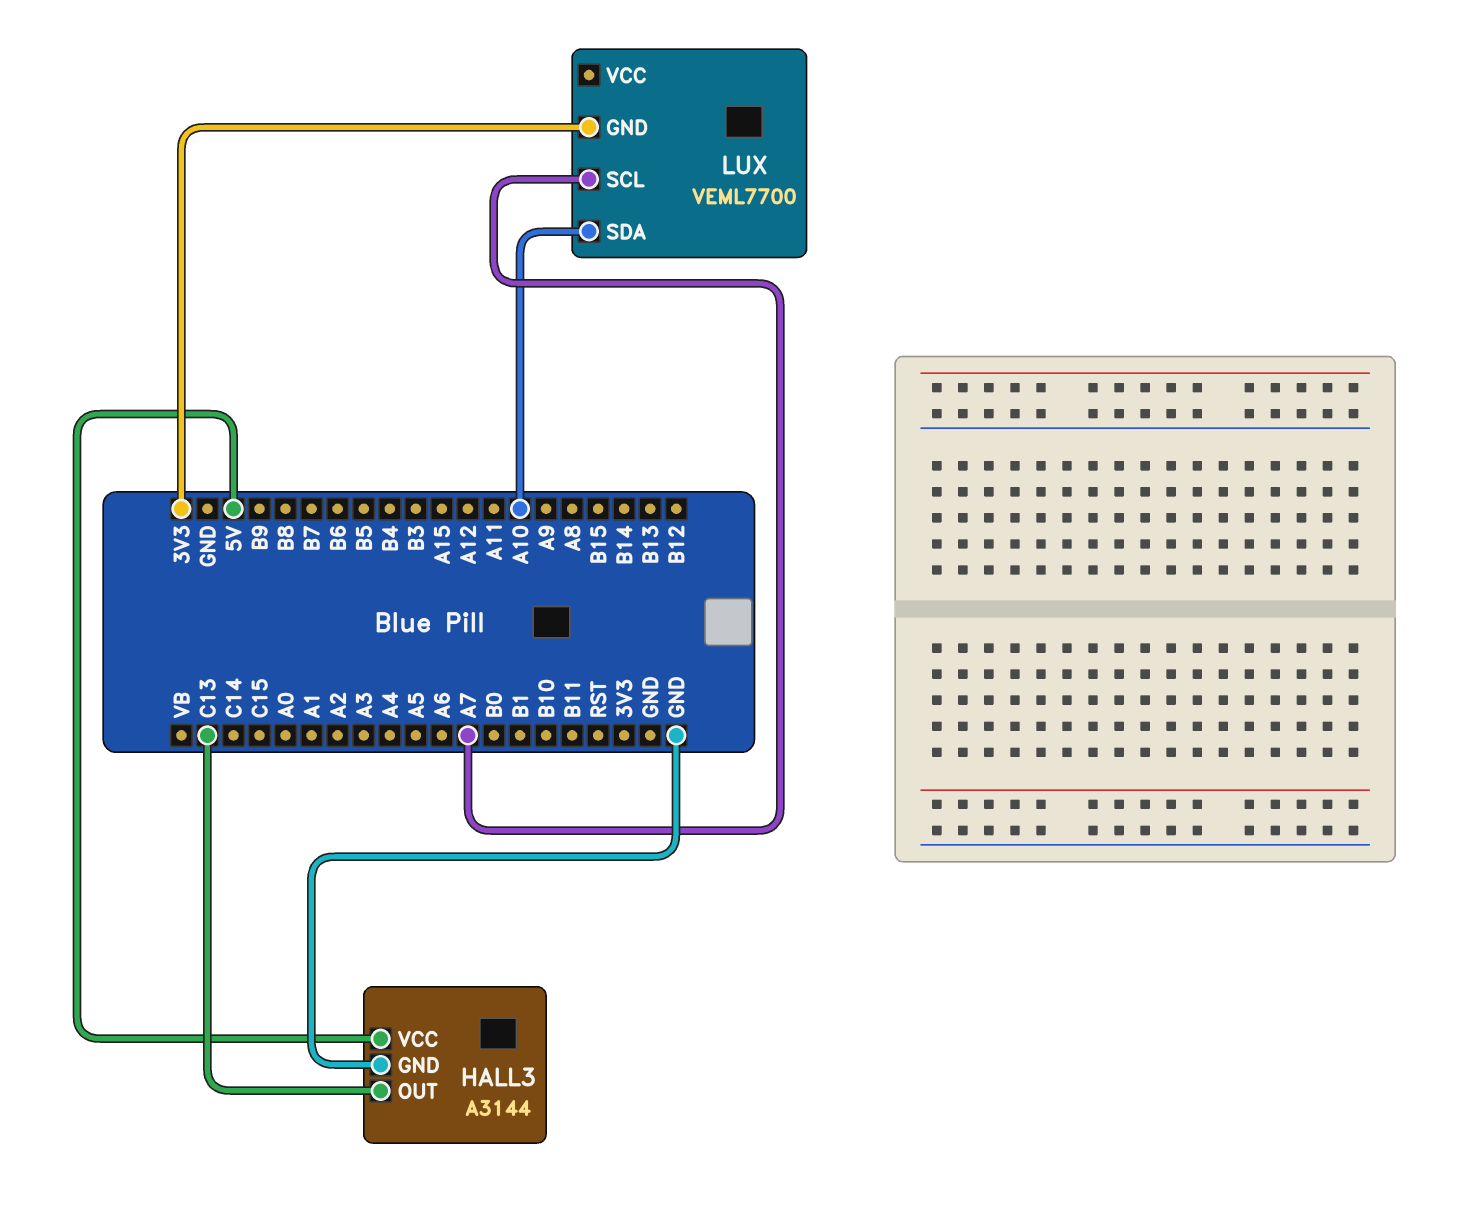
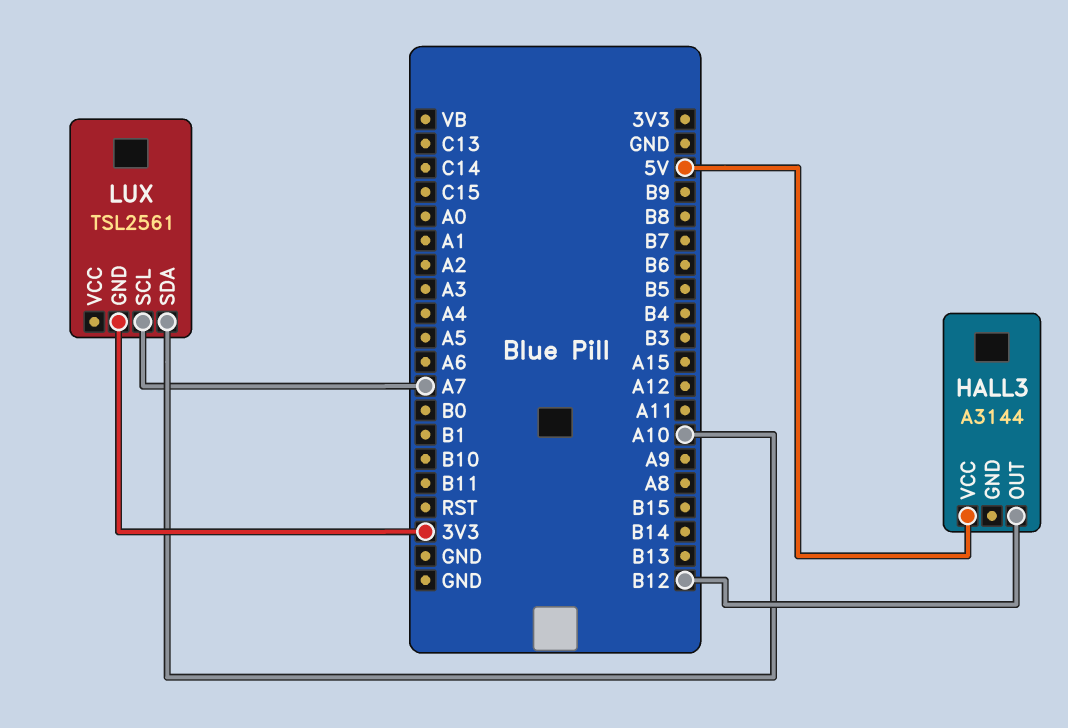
HALL3 pin GND: GND -> none
HALL3 pin OUT: C13 -> B12
LUX: VEML7700 -> TSL2561

